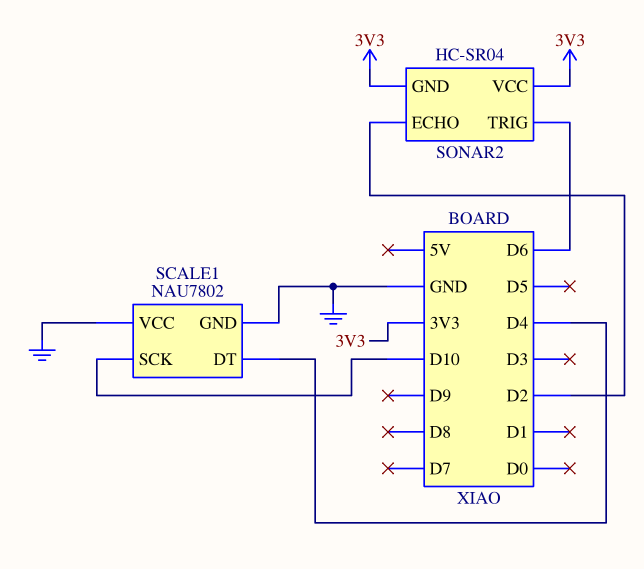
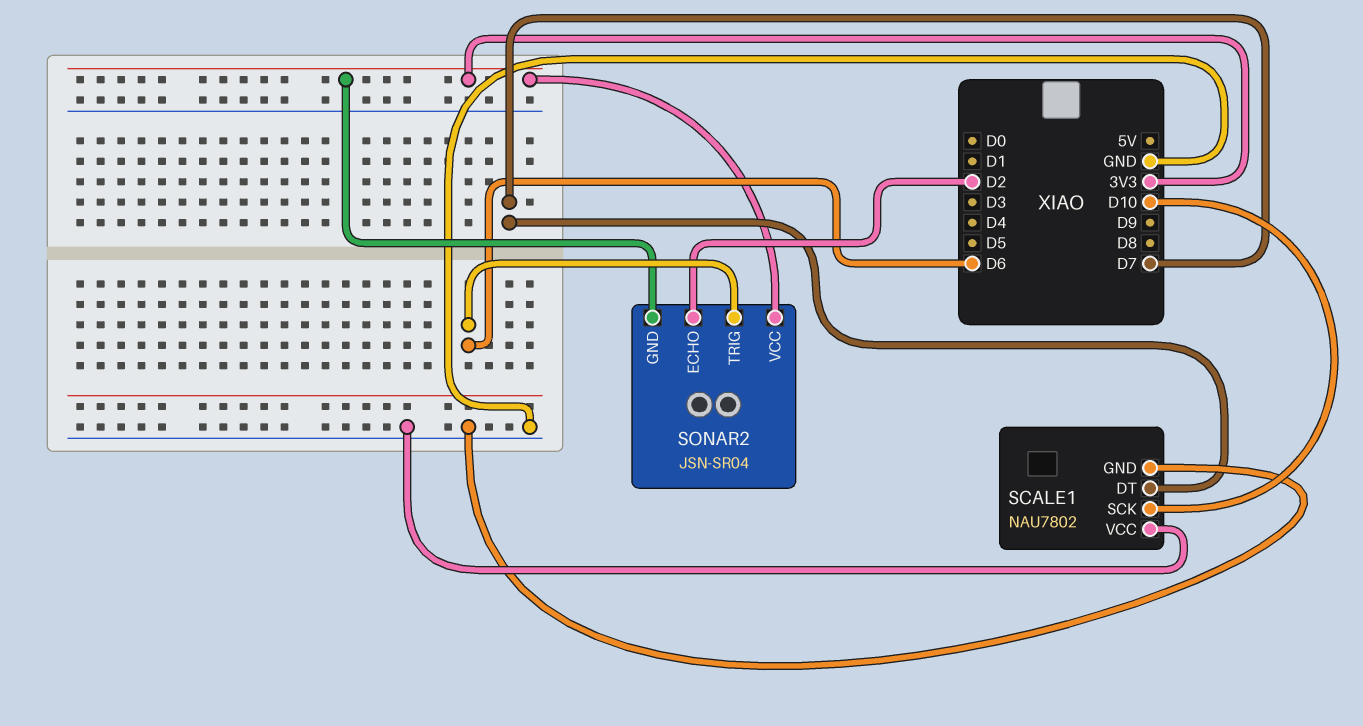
SCALE1 pin DT: D4 -> D7
SONAR2: HC-SR04 -> JSN-SR04

